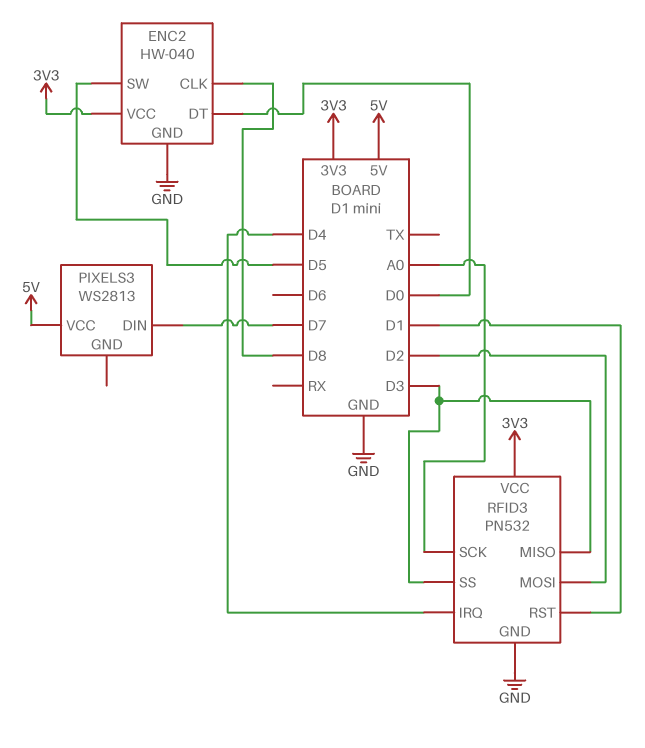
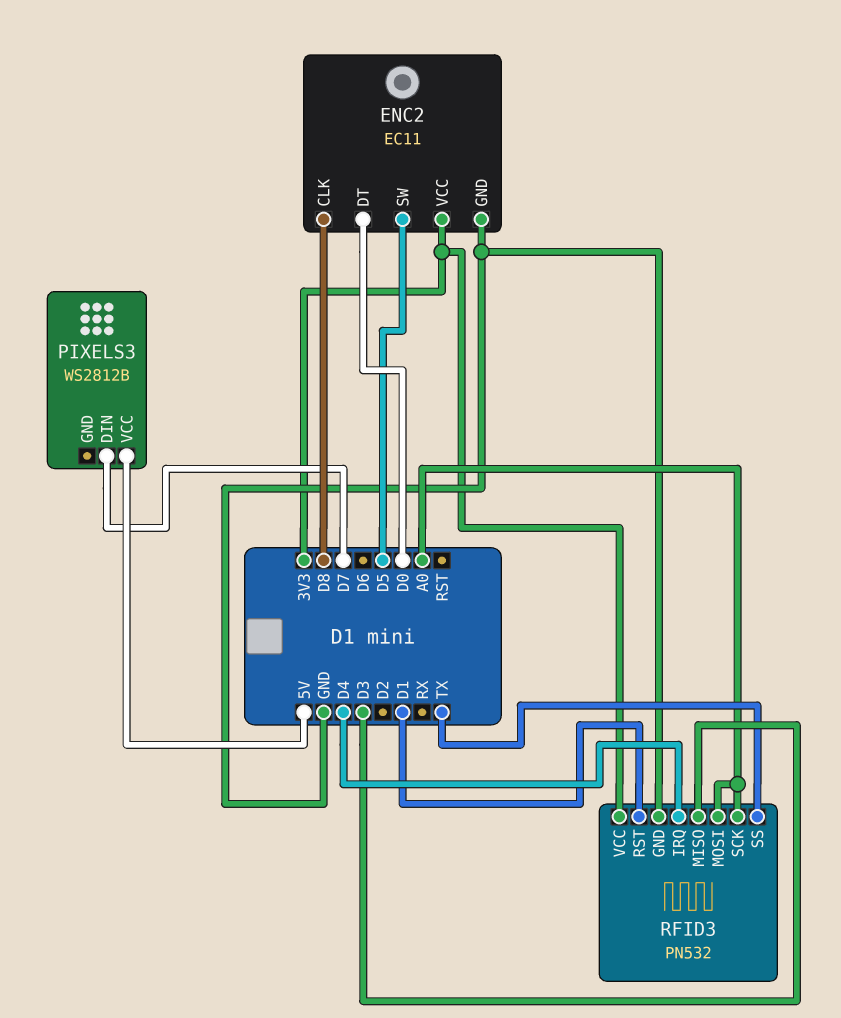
ENC2: HW-040 -> EC11
PIXELS3: WS2813 -> WS2812B
RFID3 pin MOSI: D2 -> A0
RFID3 pin SS: D3 -> TX

